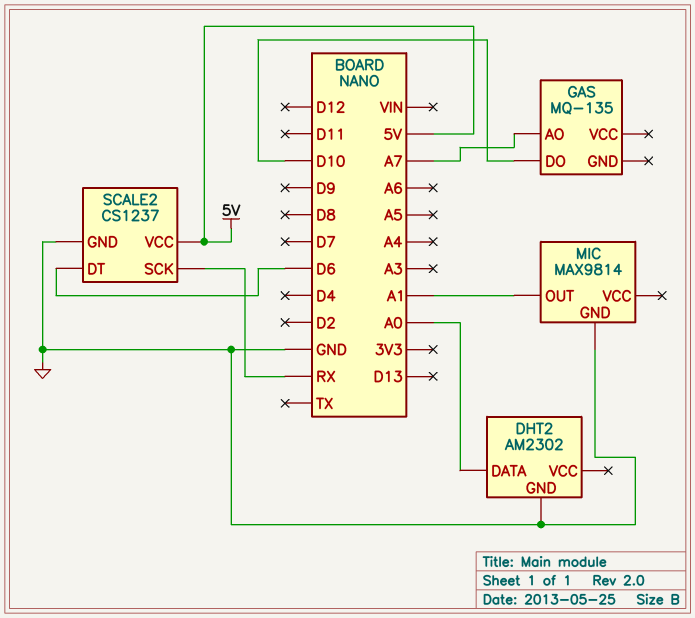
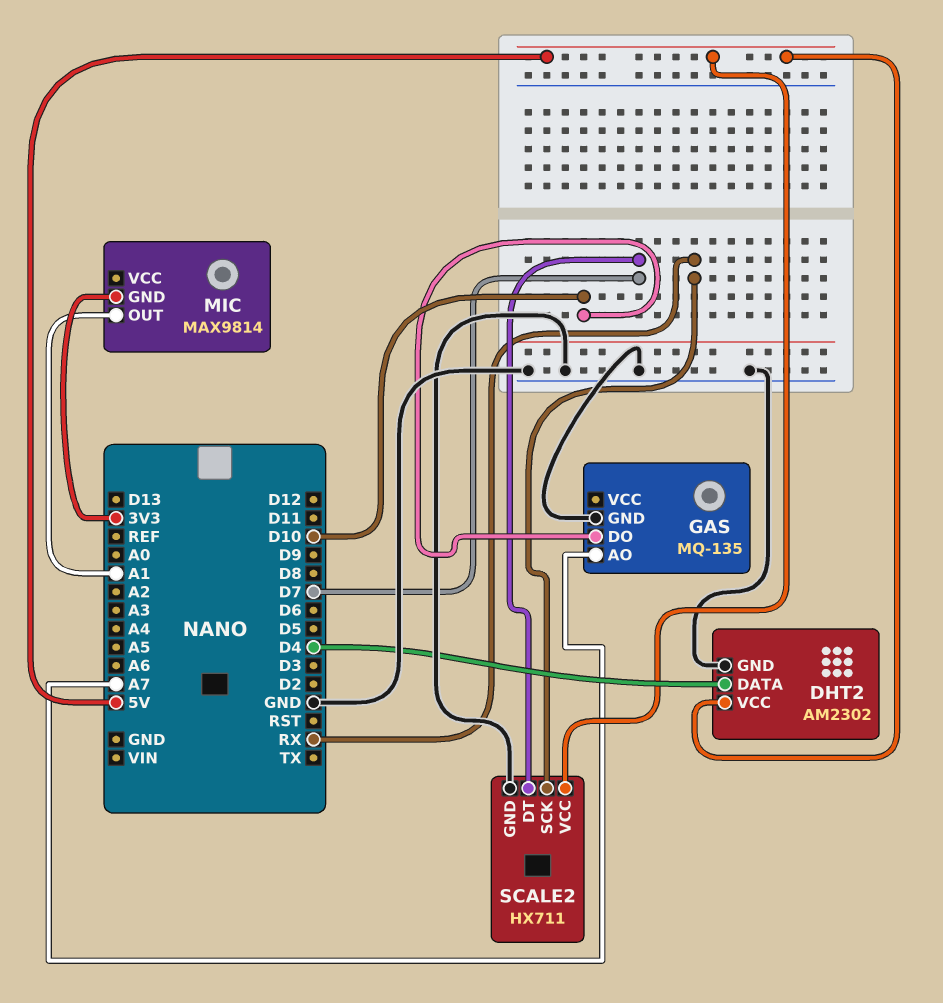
DHT2 pin DATA: A0 -> D4
DHT2 pin VCC: none -> 5V
GAS pin GND: none -> GND
MIC pin GND: GND -> 3V3
SCALE2: CS1237 -> HX711
SCALE2 pin DT: D6 -> D7

